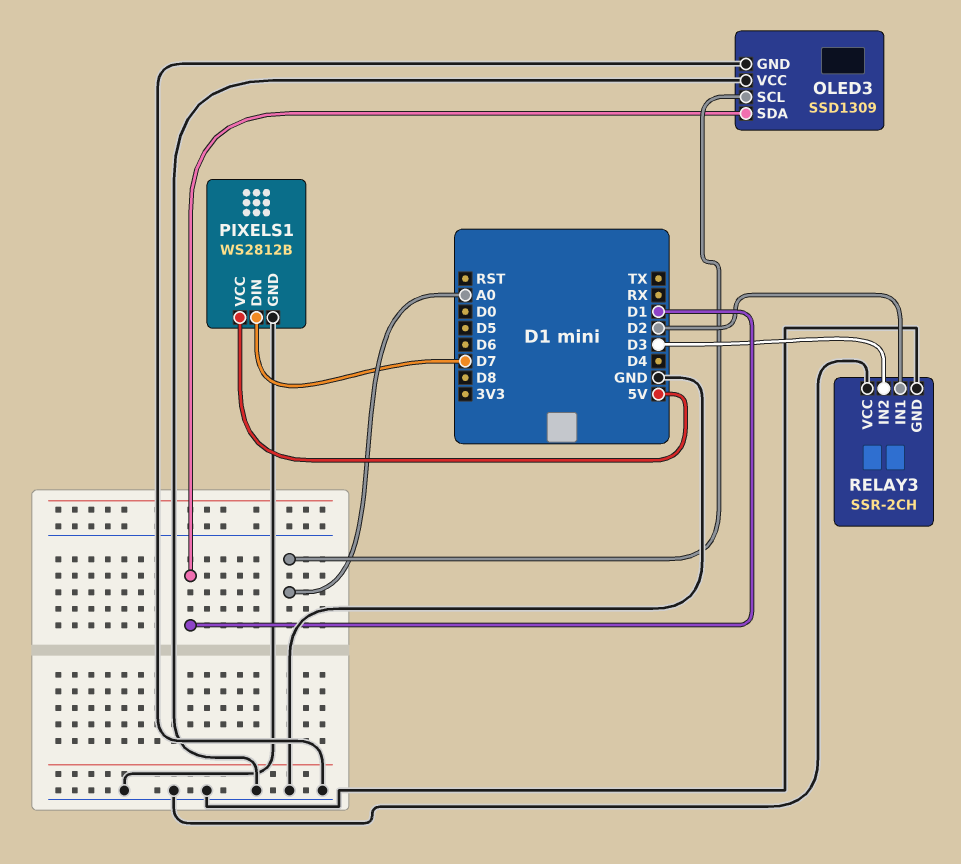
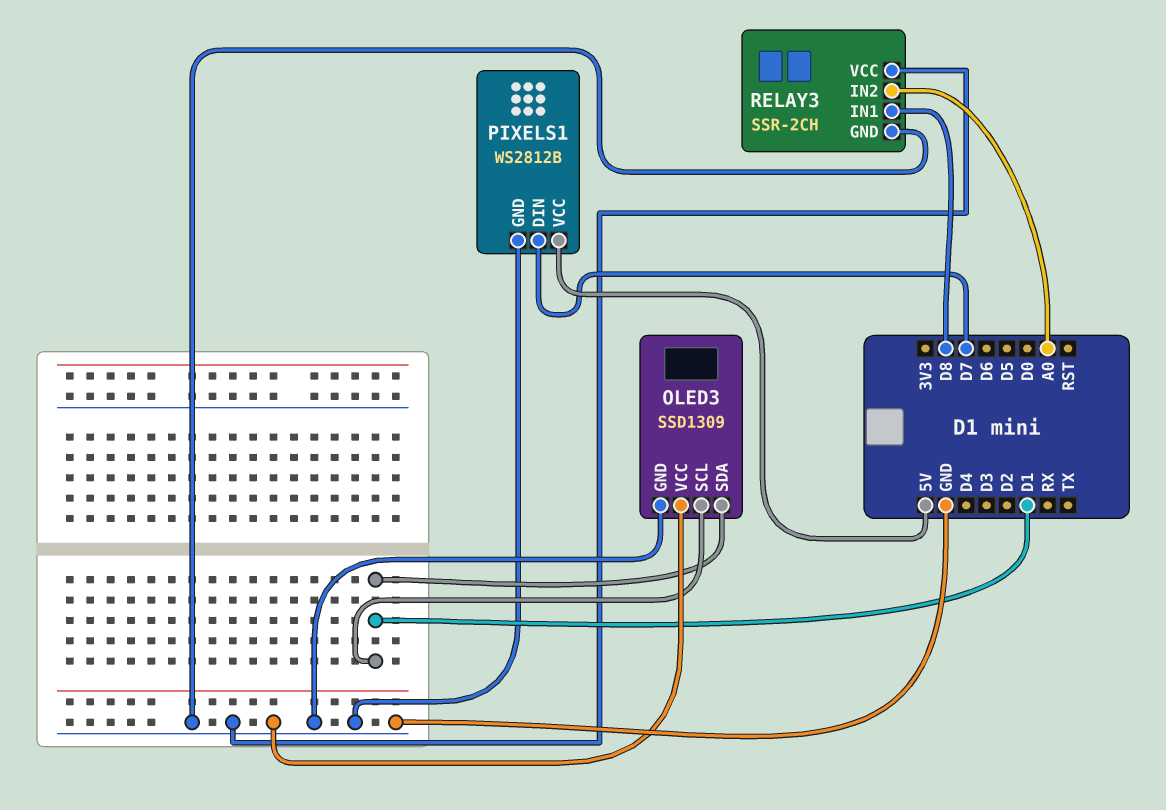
OLED3 pin SCL: A0 -> D1
RELAY3 pin IN1: D2 -> D8
RELAY3 pin IN2: D3 -> A0

